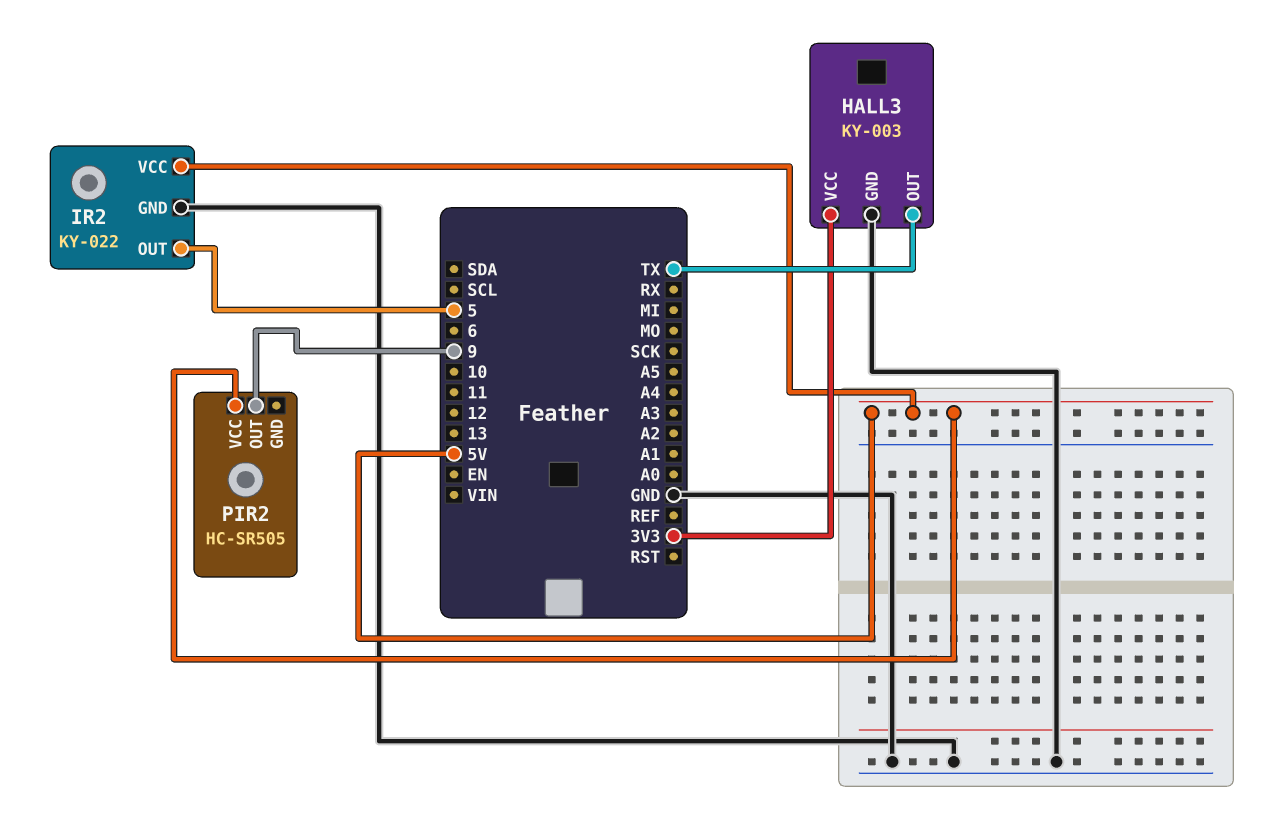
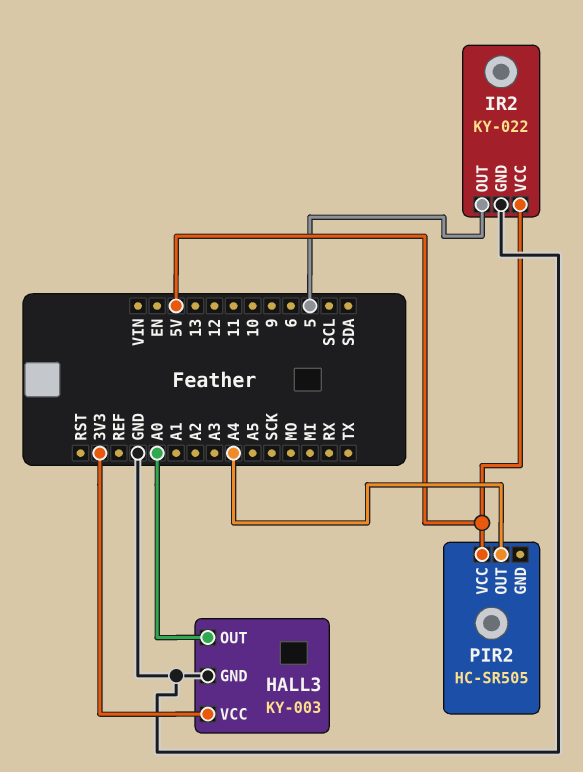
HALL3 pin OUT: TX -> A0
PIR2 pin OUT: 9 -> A4

